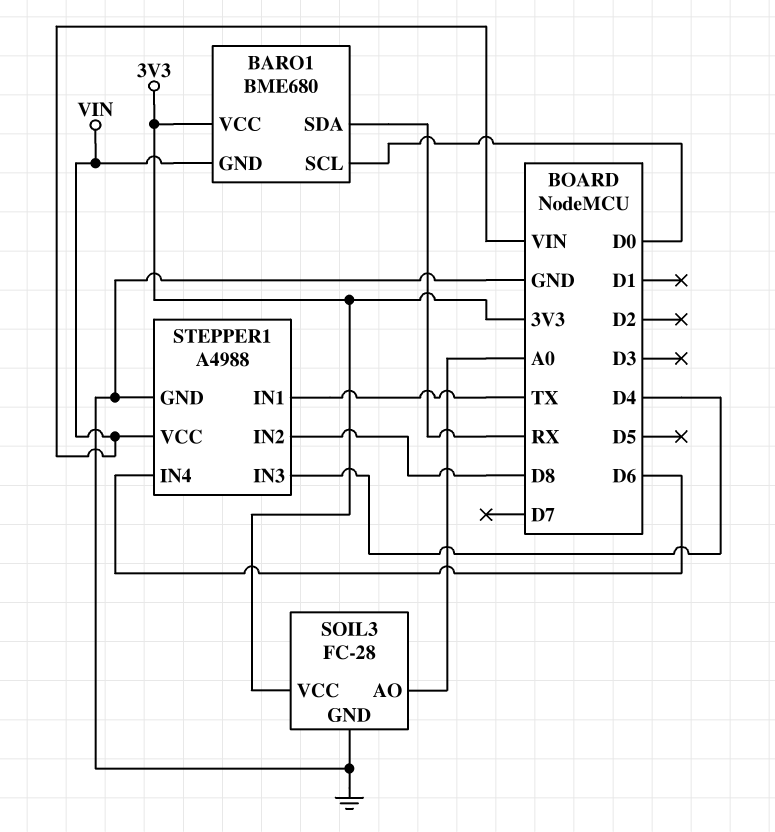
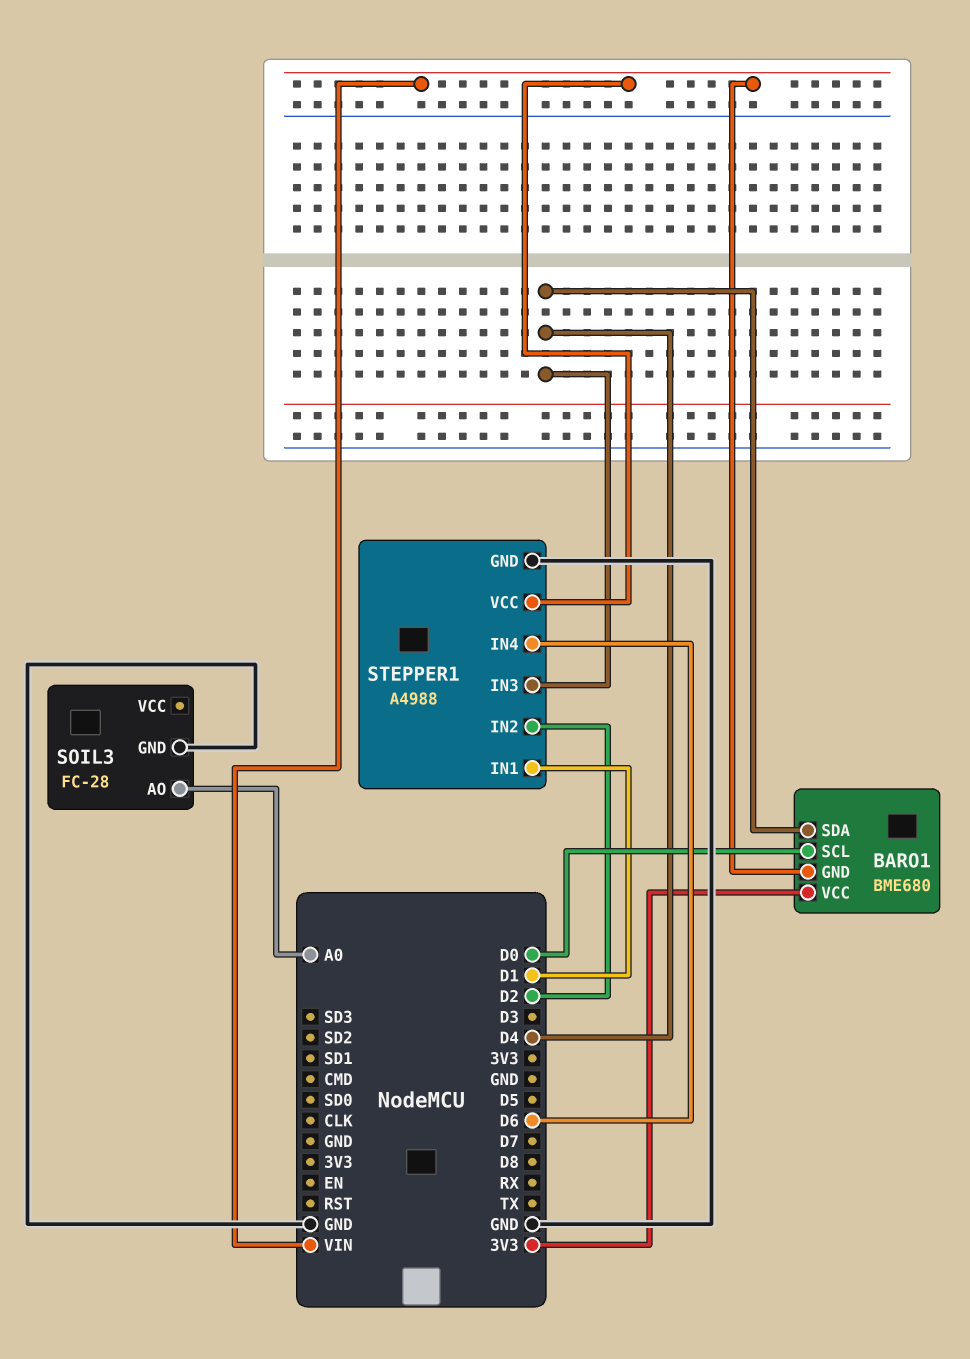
BARO1 pin SDA: RX -> D4
SOIL3 pin VCC: 3V3 -> none
STEPPER1 pin IN1: TX -> D1
STEPPER1 pin IN2: D8 -> D2

